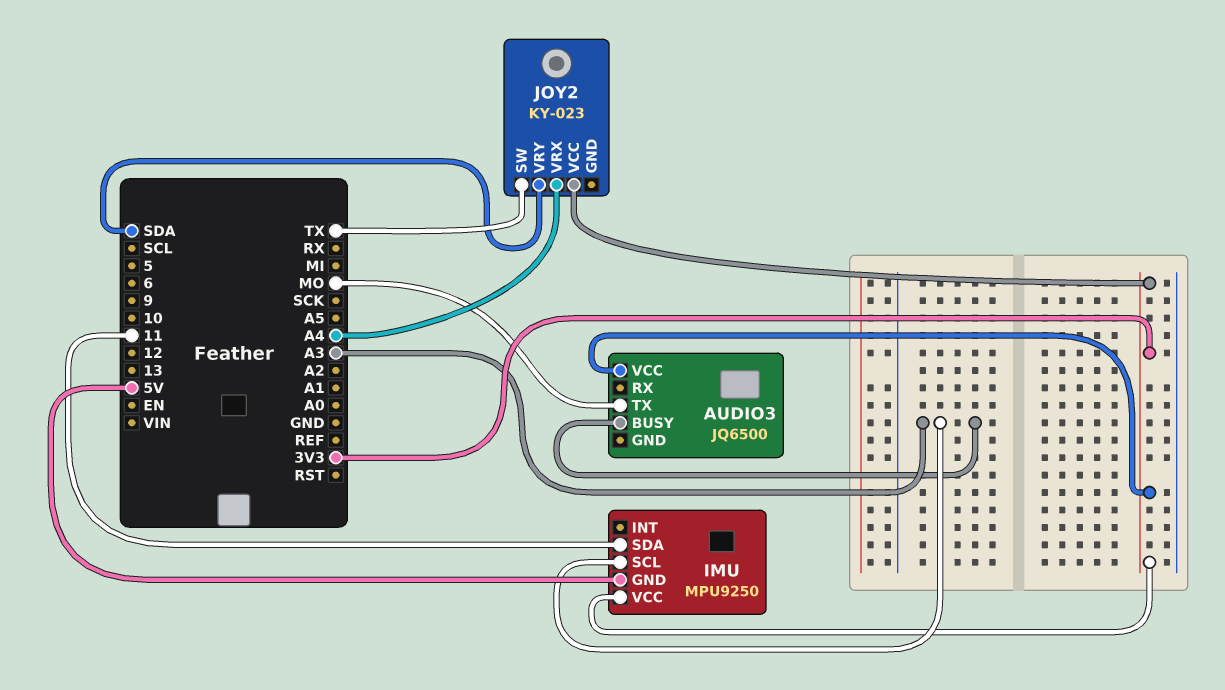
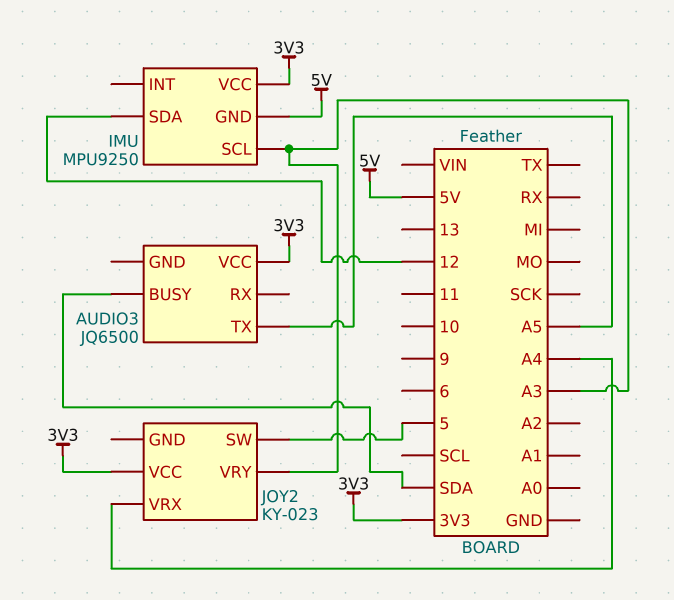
AUDIO3 pin BUSY: A3 -> SDA
AUDIO3 pin TX: MO -> A5
IMU pin SDA: 11 -> 12
JOY2 pin SW: TX -> 5
JOY2 pin VRY: SDA -> A3

